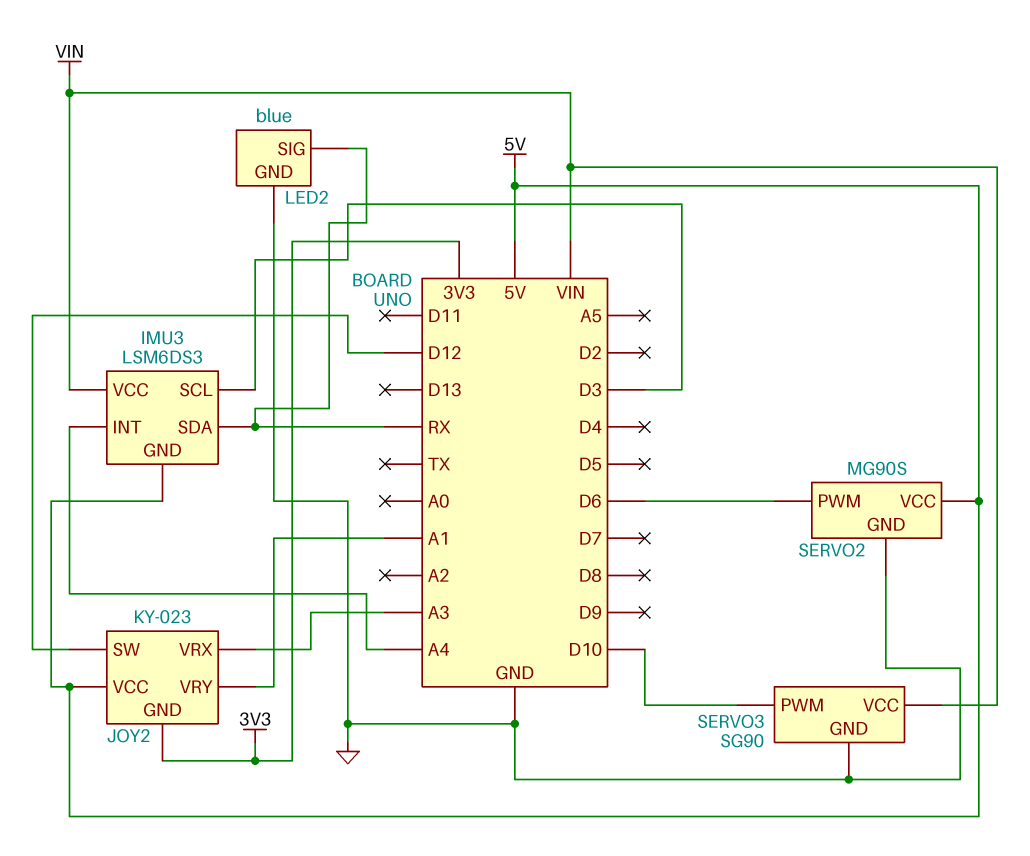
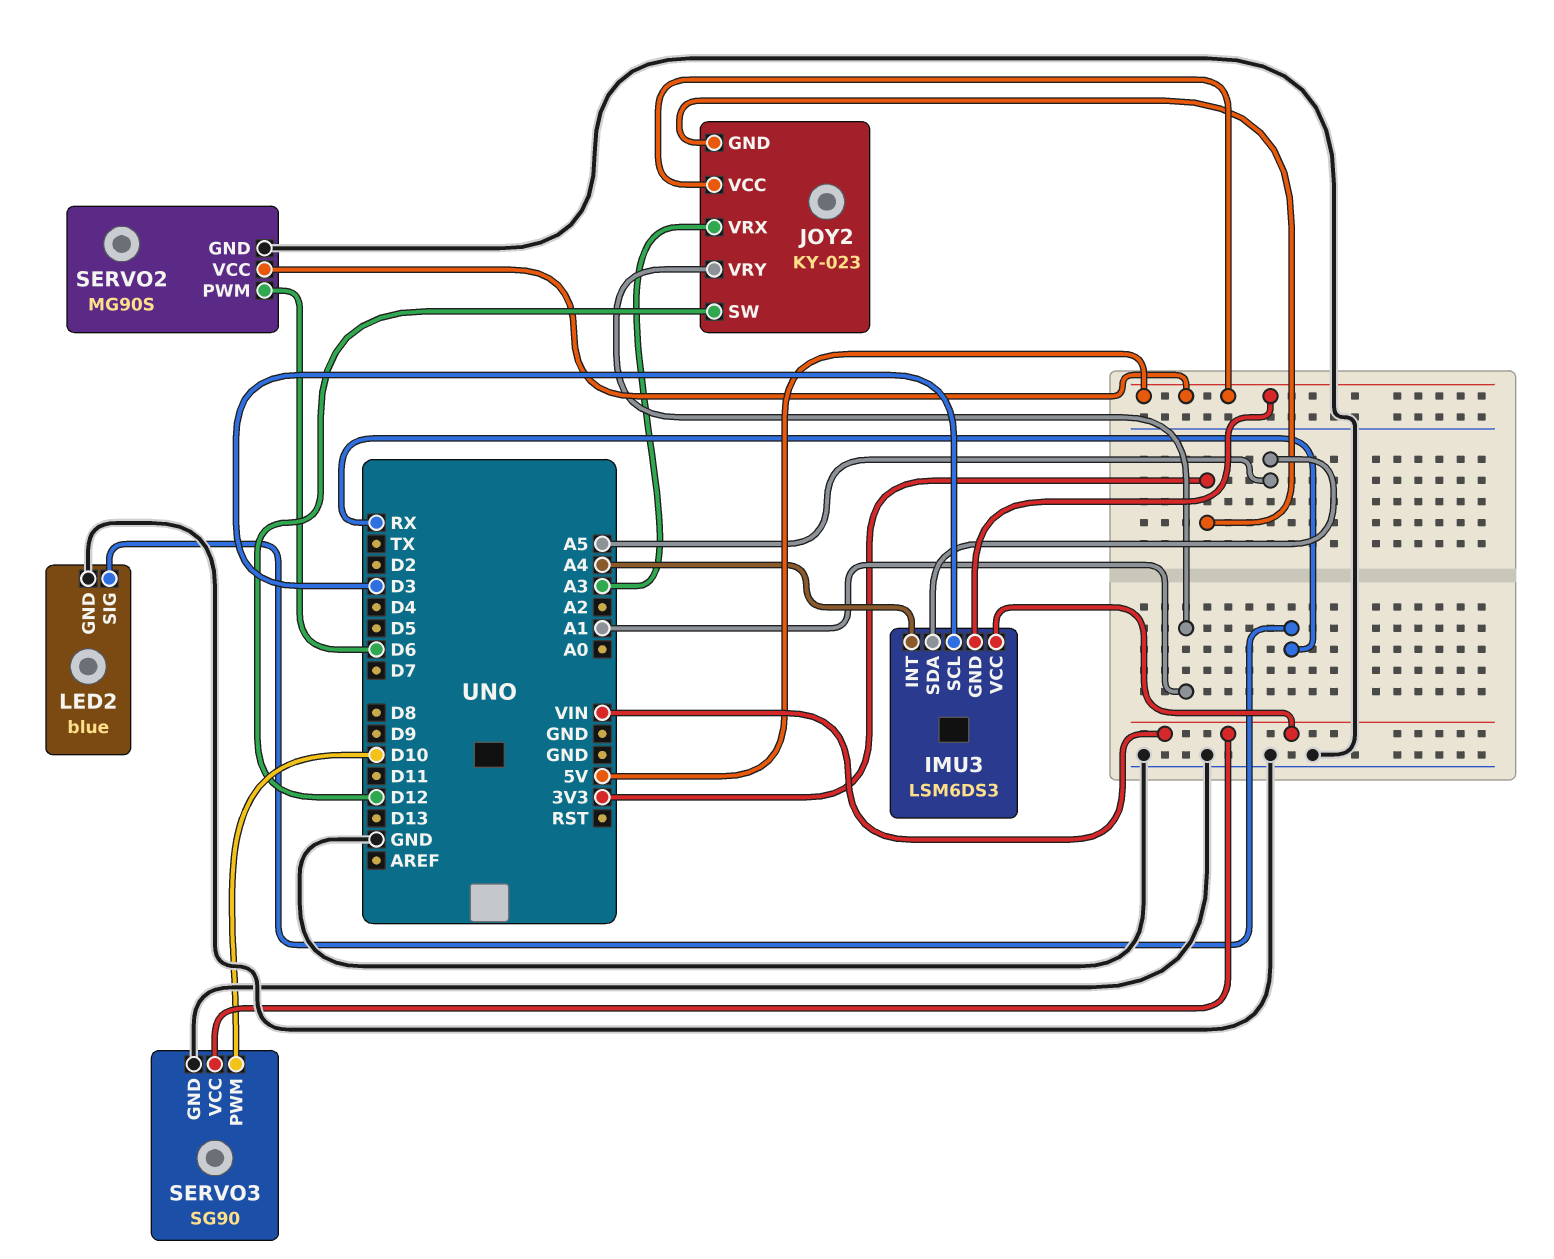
IMU3 pin SDA: RX -> A5

